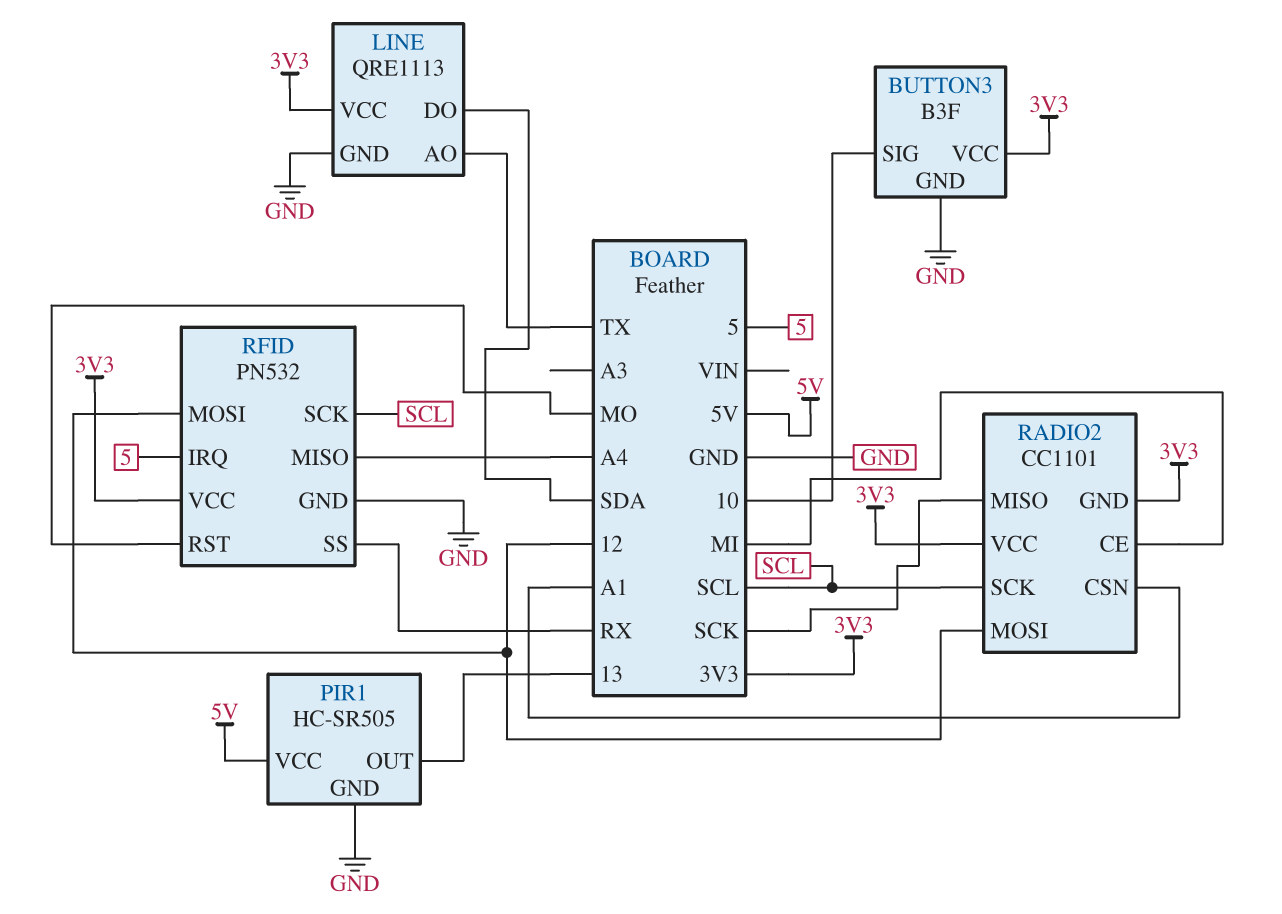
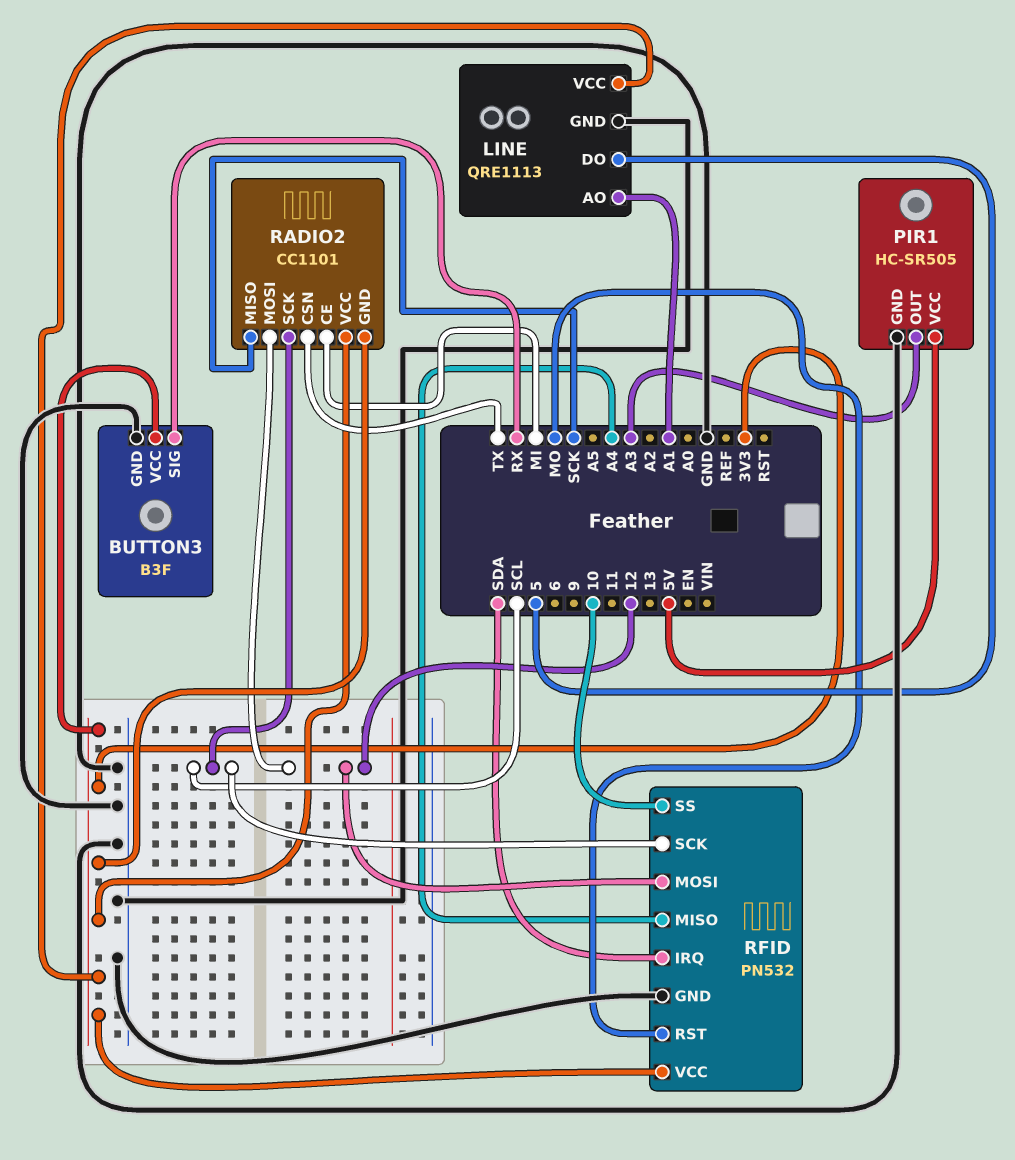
BUTTON3 pin SIG: 10 -> RX
LINE pin AO: TX -> A1
LINE pin DO: SDA -> 5
PIR1 pin OUT: 13 -> A3
RADIO2 pin CSN: A1 -> TX
RFID pin IRQ: 5 -> SDA
RFID pin SS: RX -> 10

